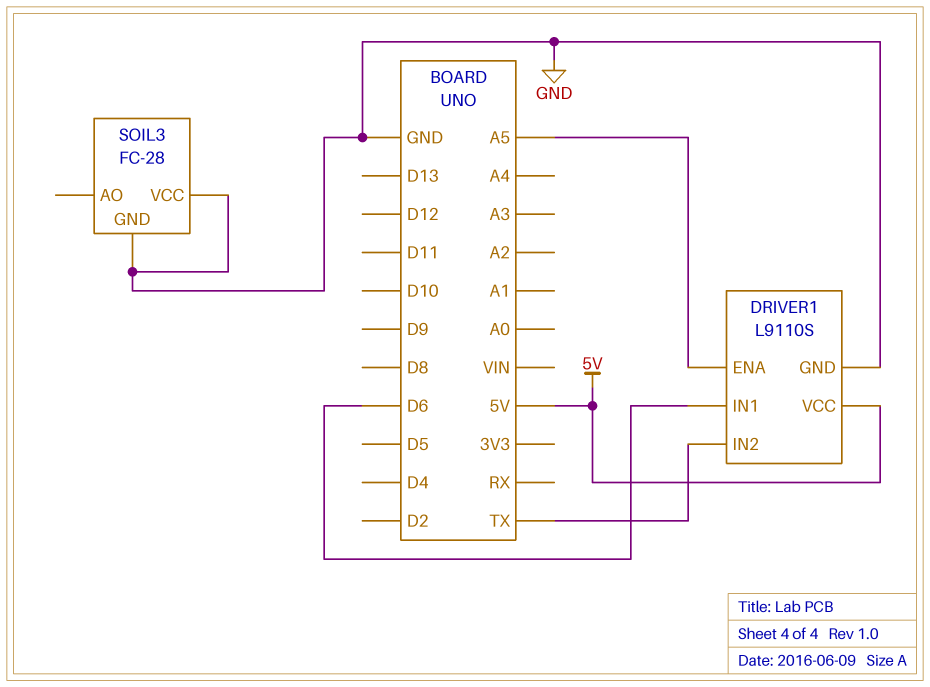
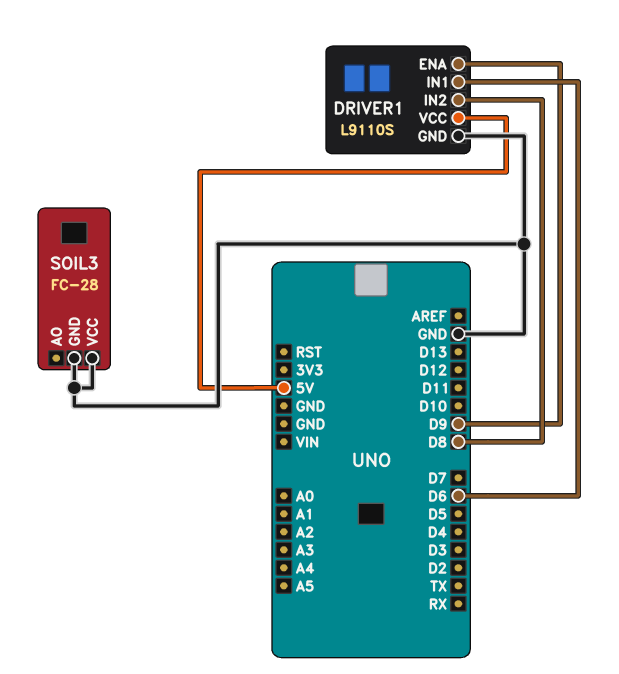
DRIVER1 pin ENA: A5 -> D9
DRIVER1 pin IN2: TX -> D8

